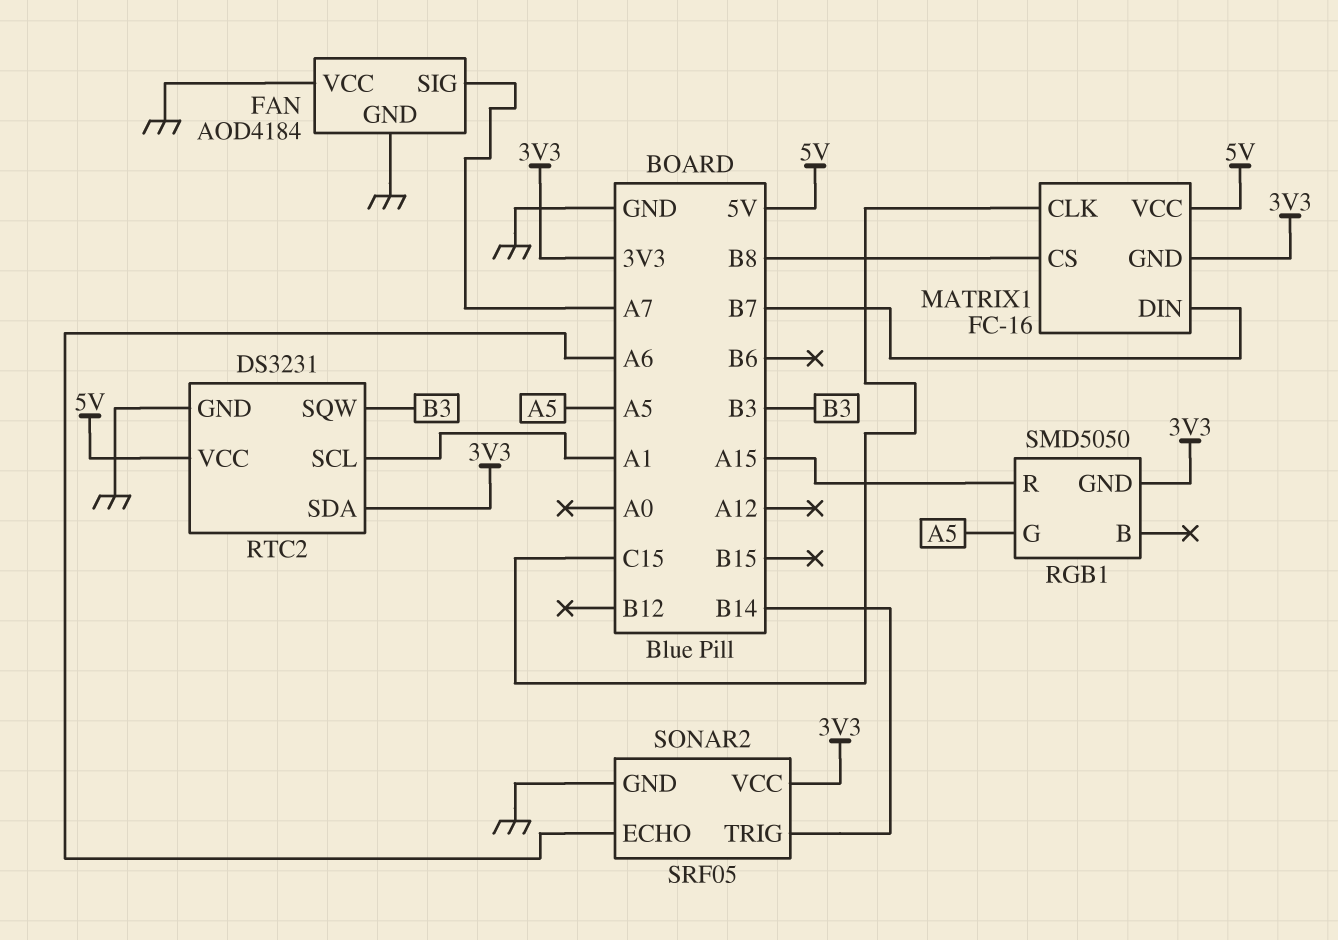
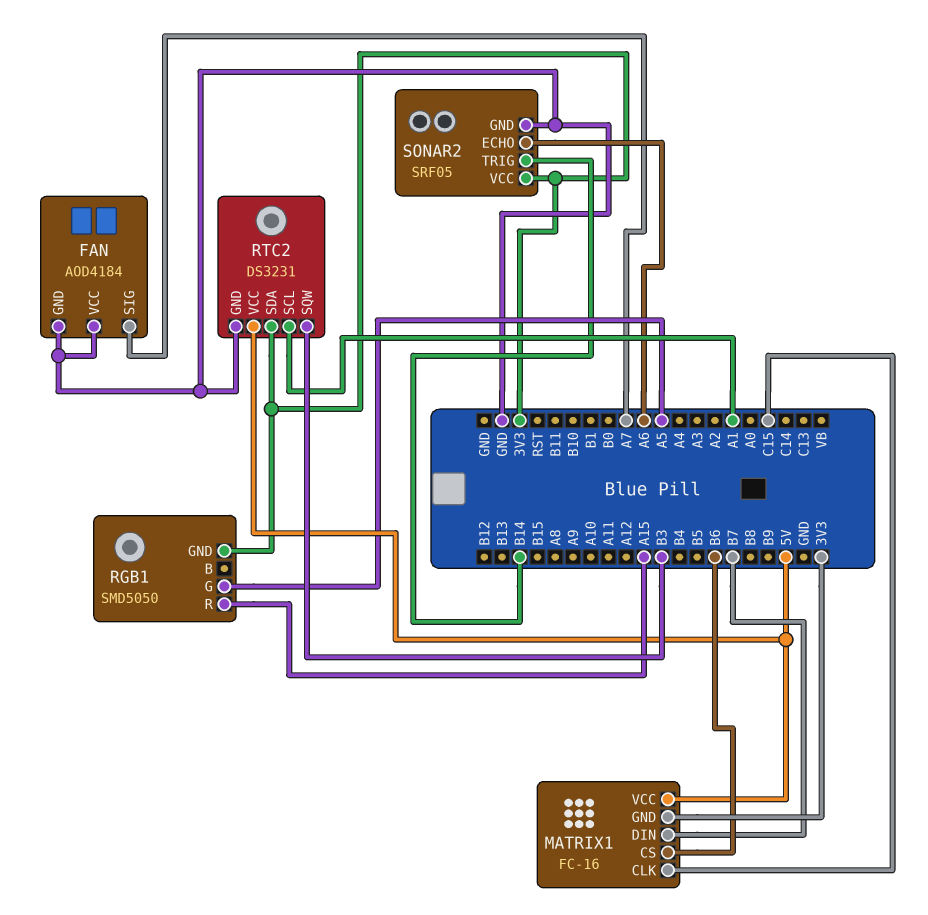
MATRIX1 pin CS: B8 -> B6

